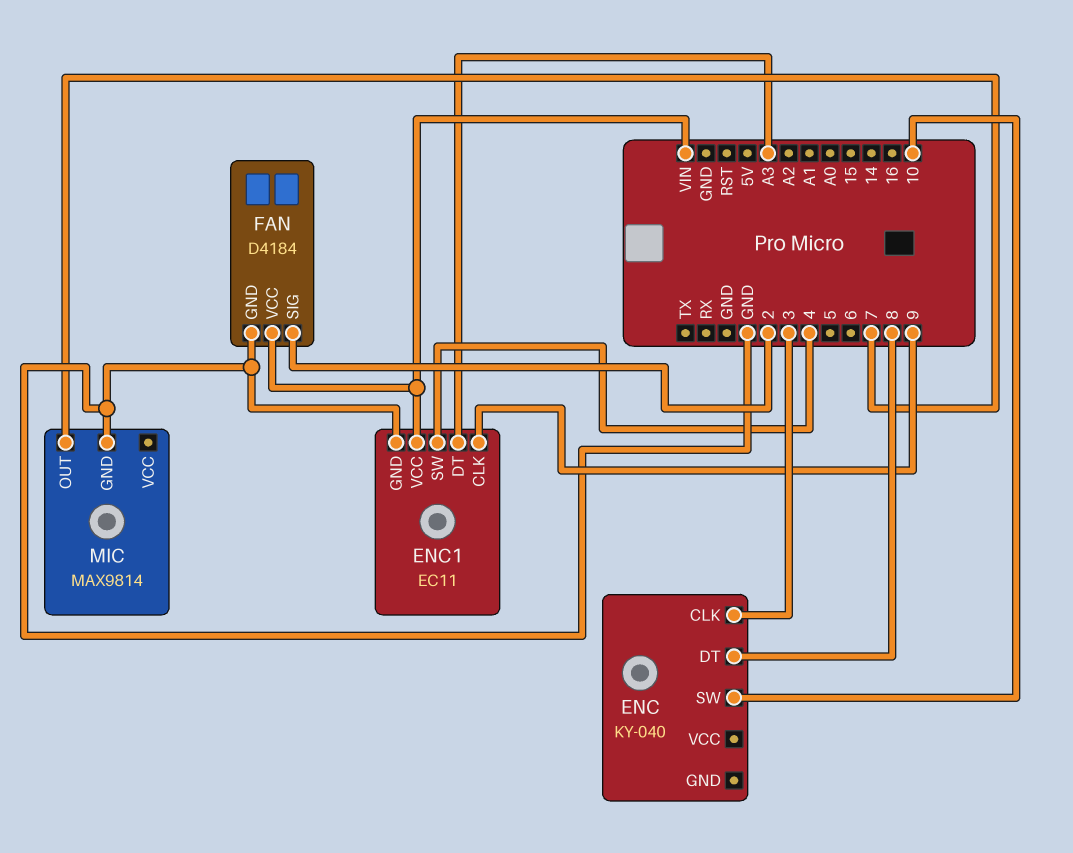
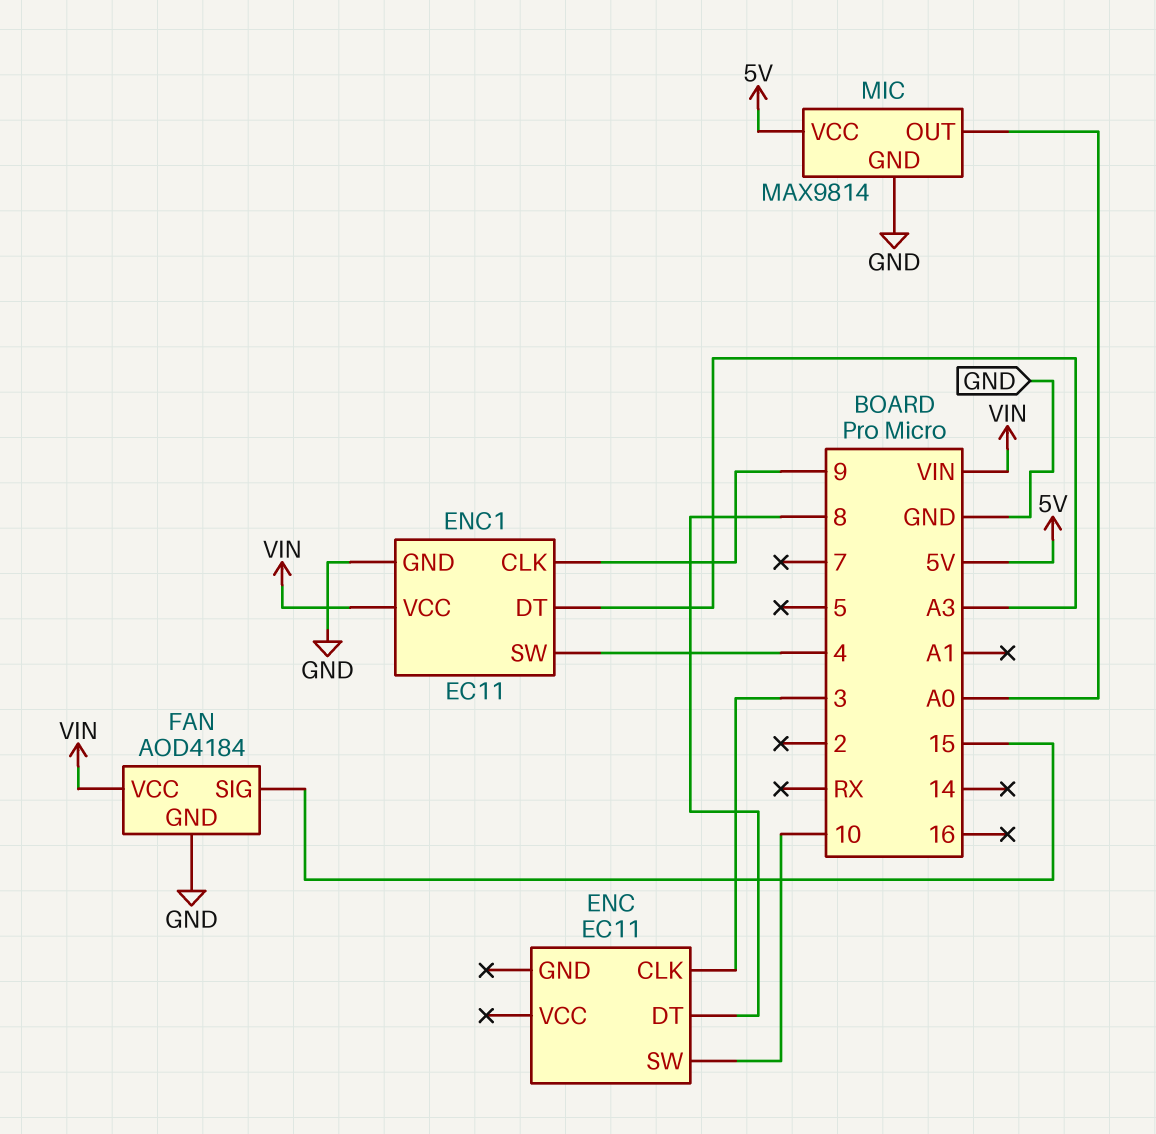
ENC: KY-040 -> EC11
FAN: D4184 -> AOD4184
FAN pin SIG: 2 -> 15
MIC pin OUT: 7 -> A0
MIC pin VCC: none -> 5V

